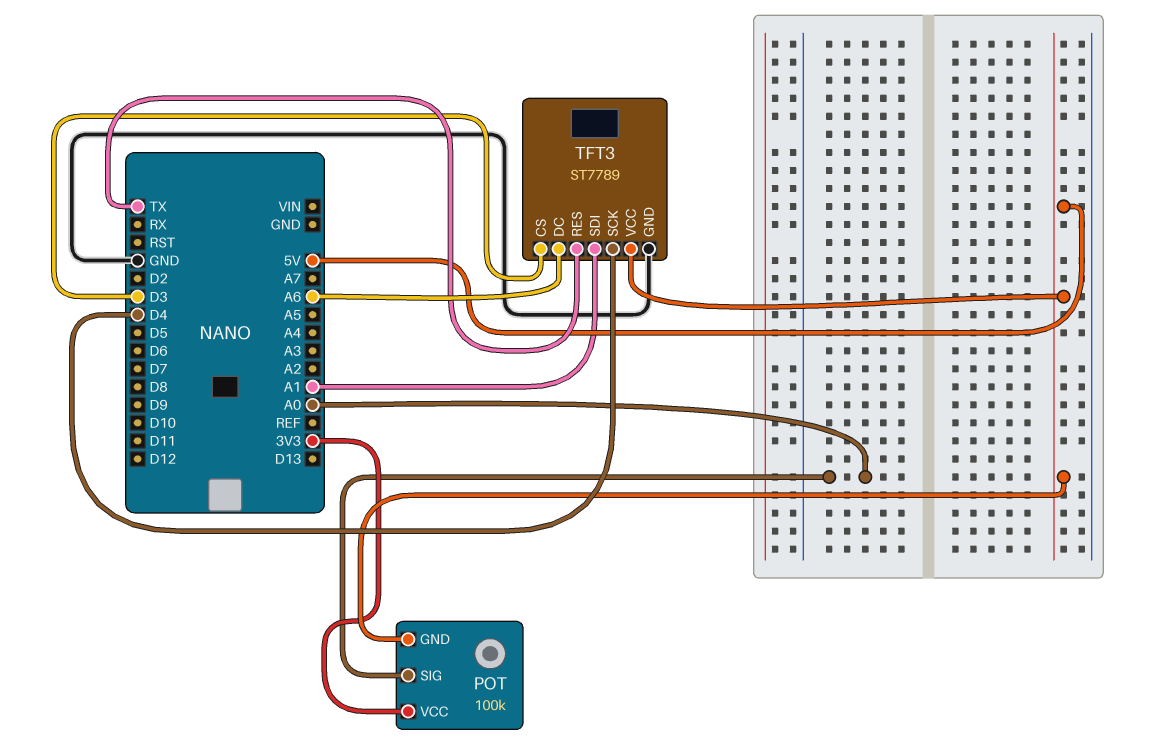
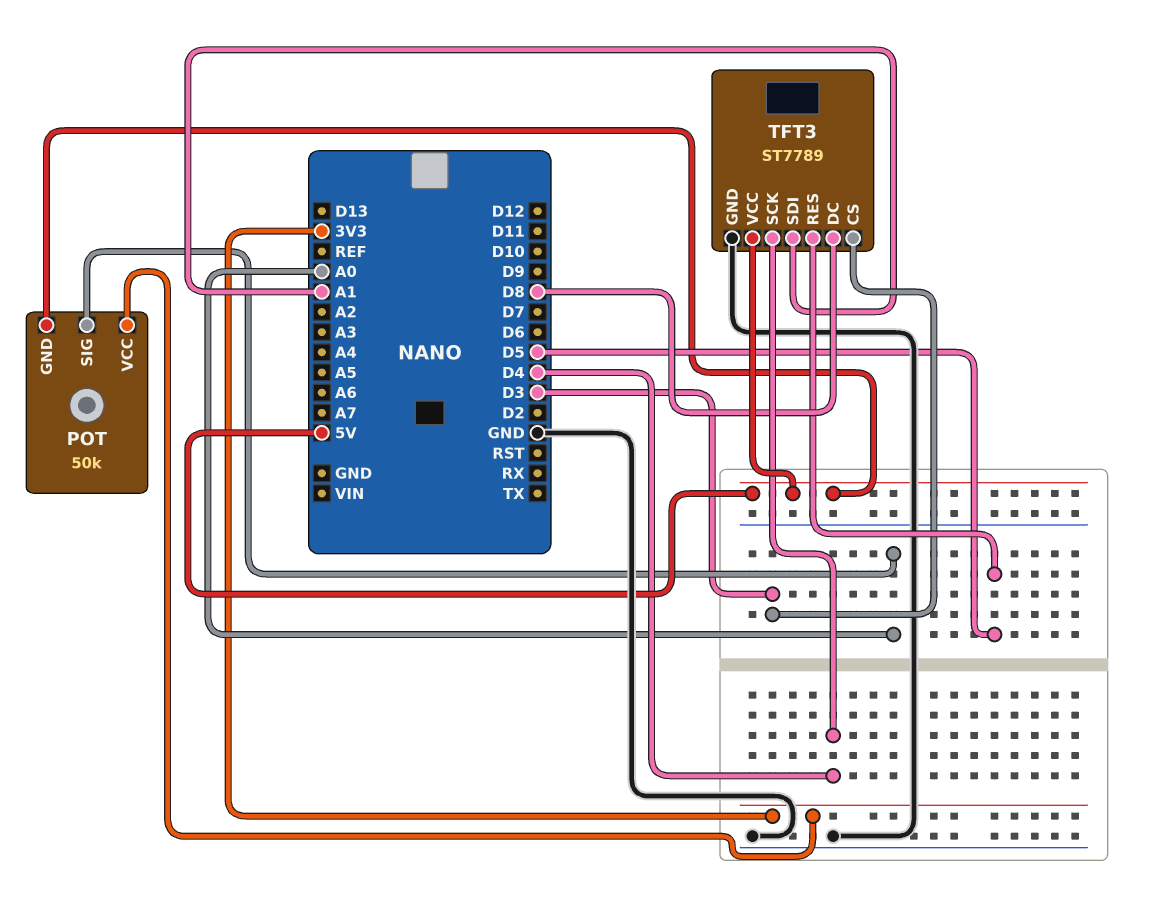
POT: 100k -> 50k
TFT3 pin DC: A6 -> D8
TFT3 pin RES: TX -> D5

